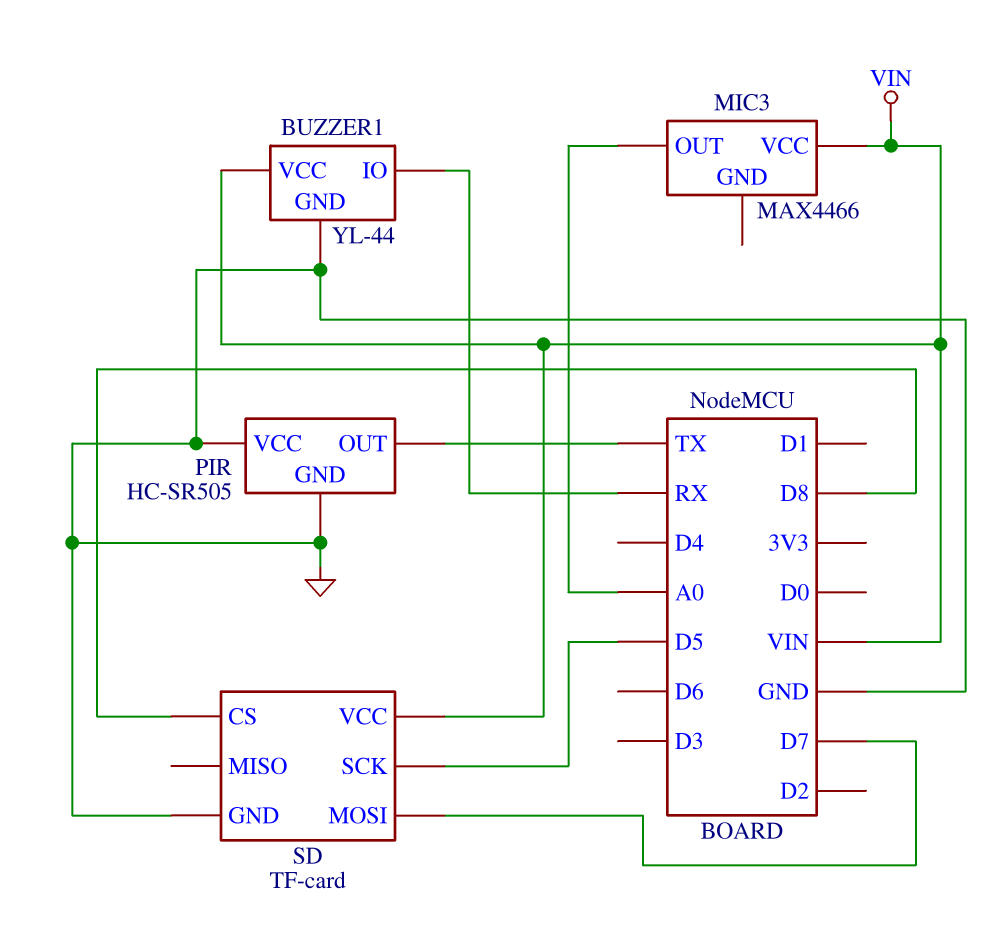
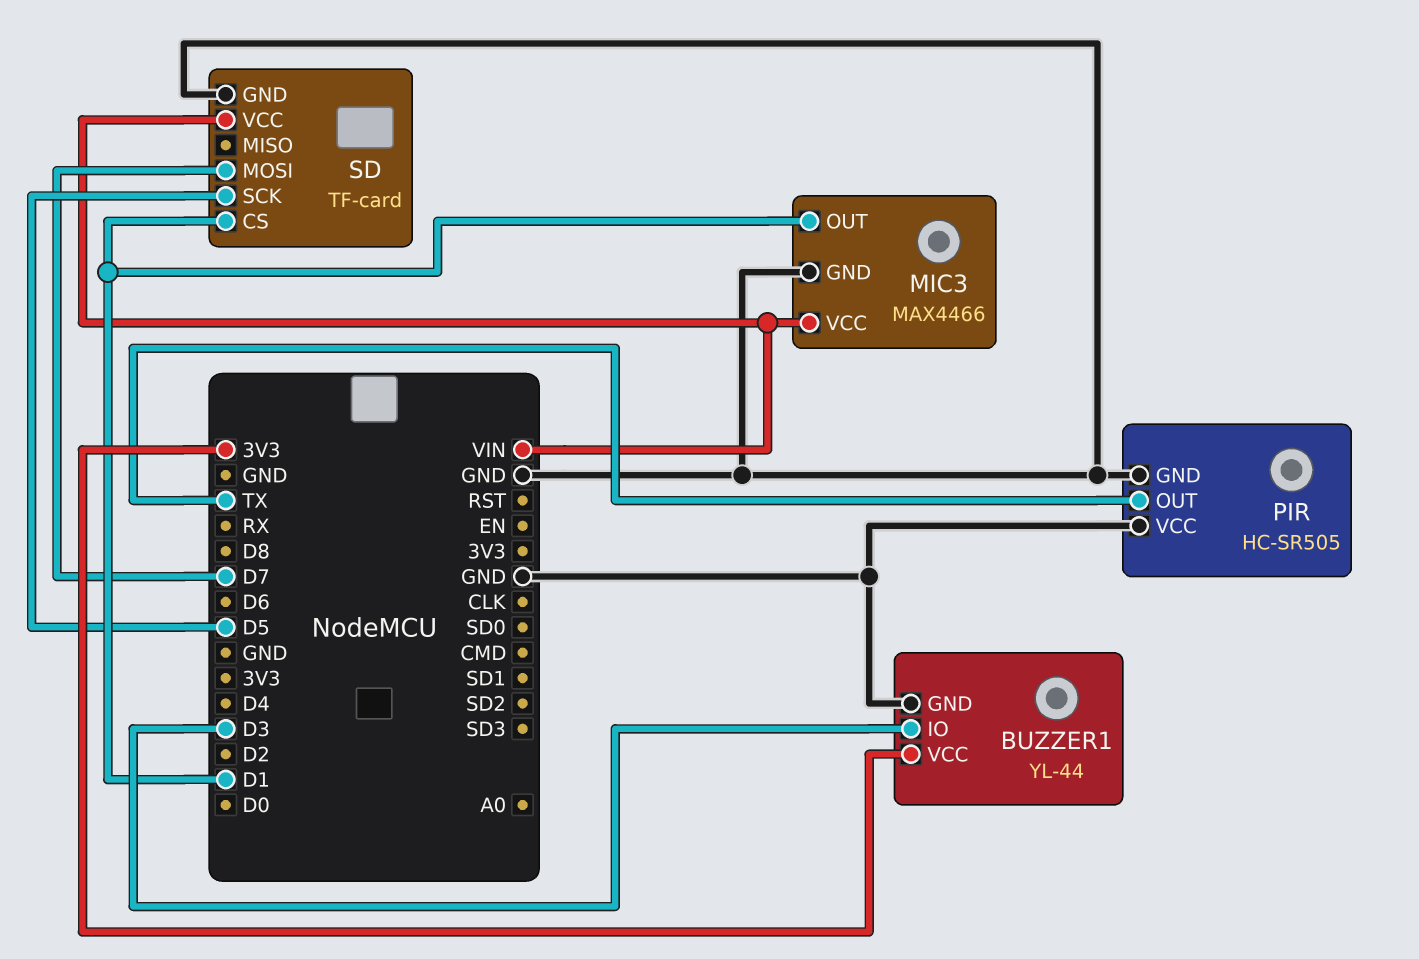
BUZZER1 pin IO: RX -> D3
BUZZER1 pin VCC: VIN -> 3V3
MIC3 pin GND: none -> GND
MIC3 pin OUT: A0 -> D1
SD pin CS: D8 -> D1

